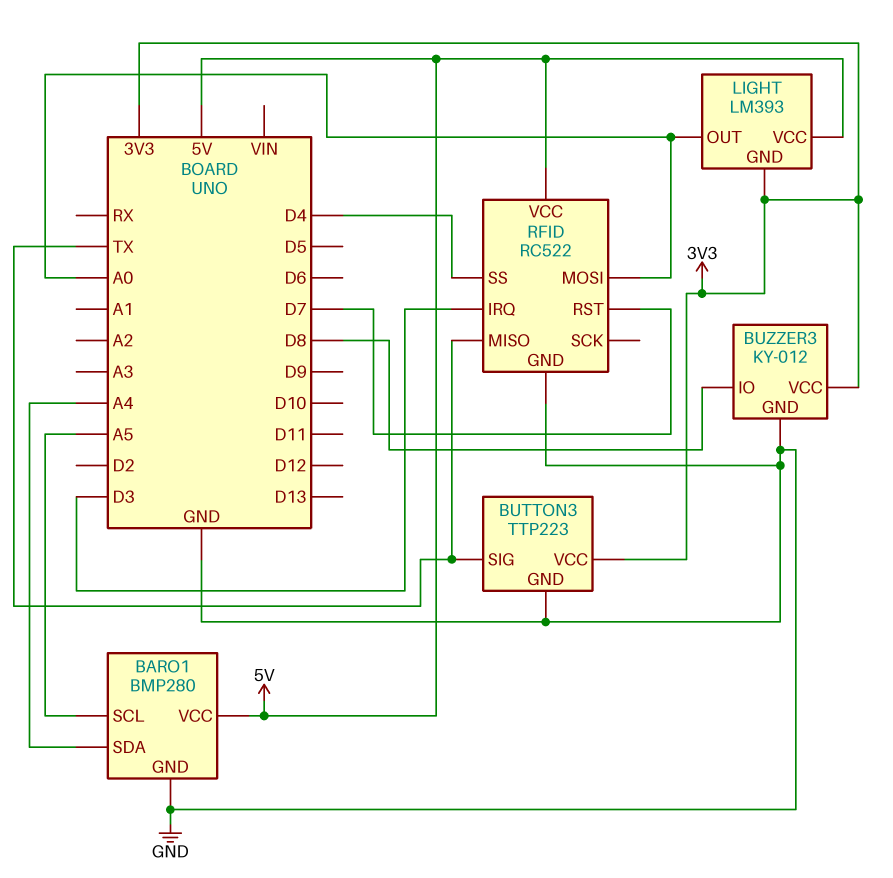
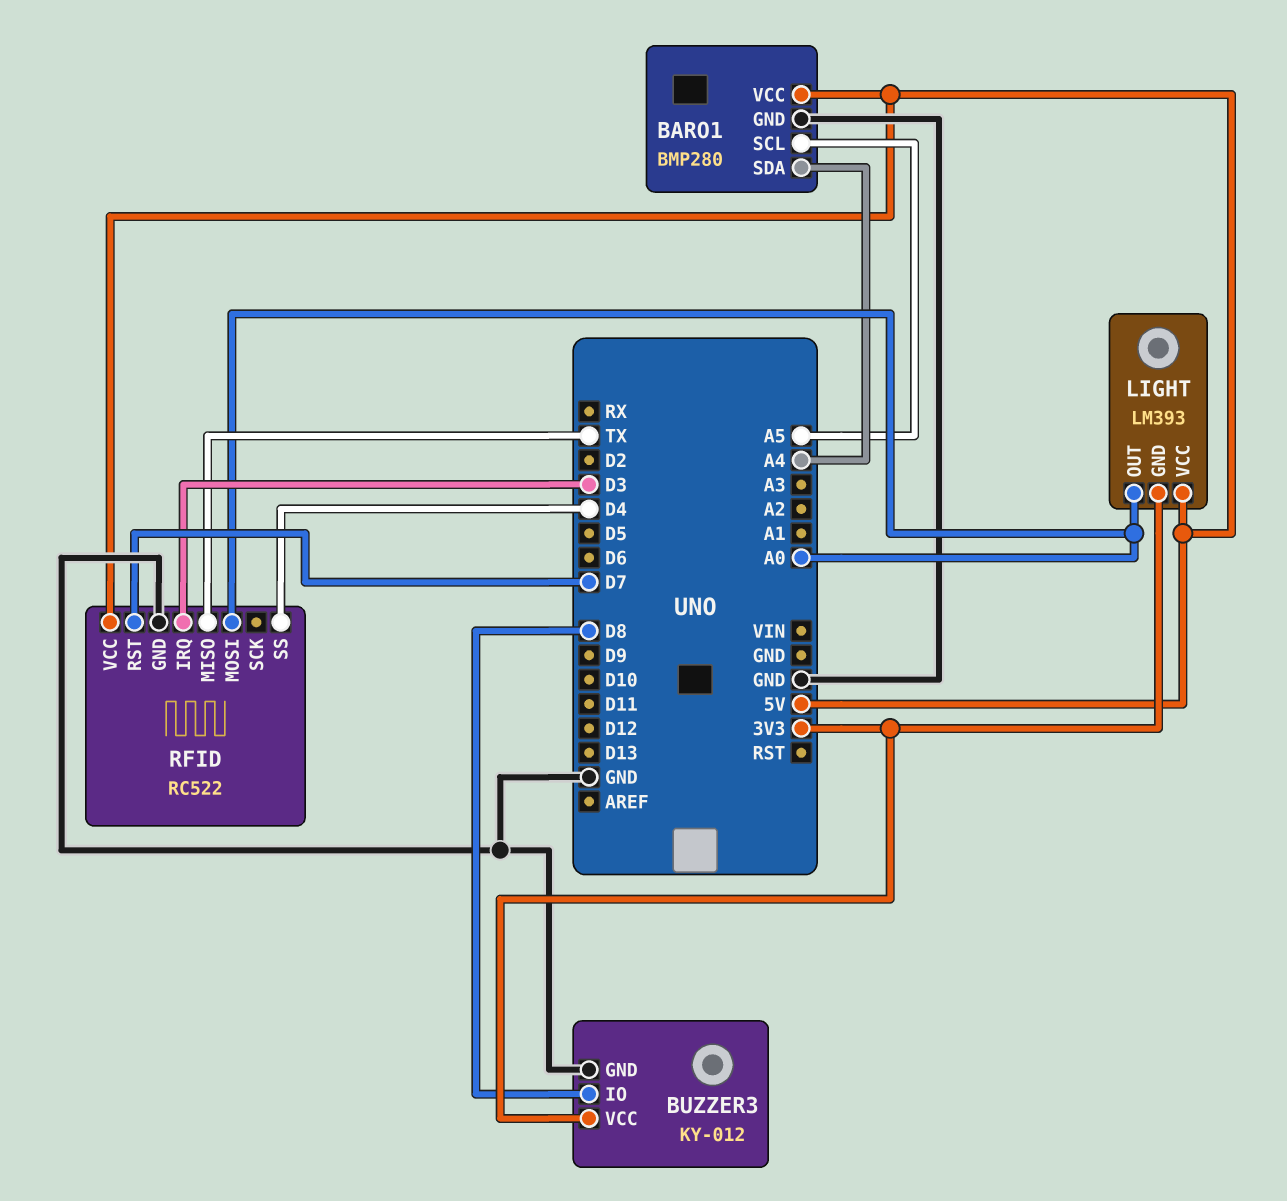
BUTTON3: TTP223 -> none
BUTTON3 pin GND: GND -> none
BUTTON3 pin SIG: TX -> none
BUTTON3 pin VCC: 3V3 -> none

